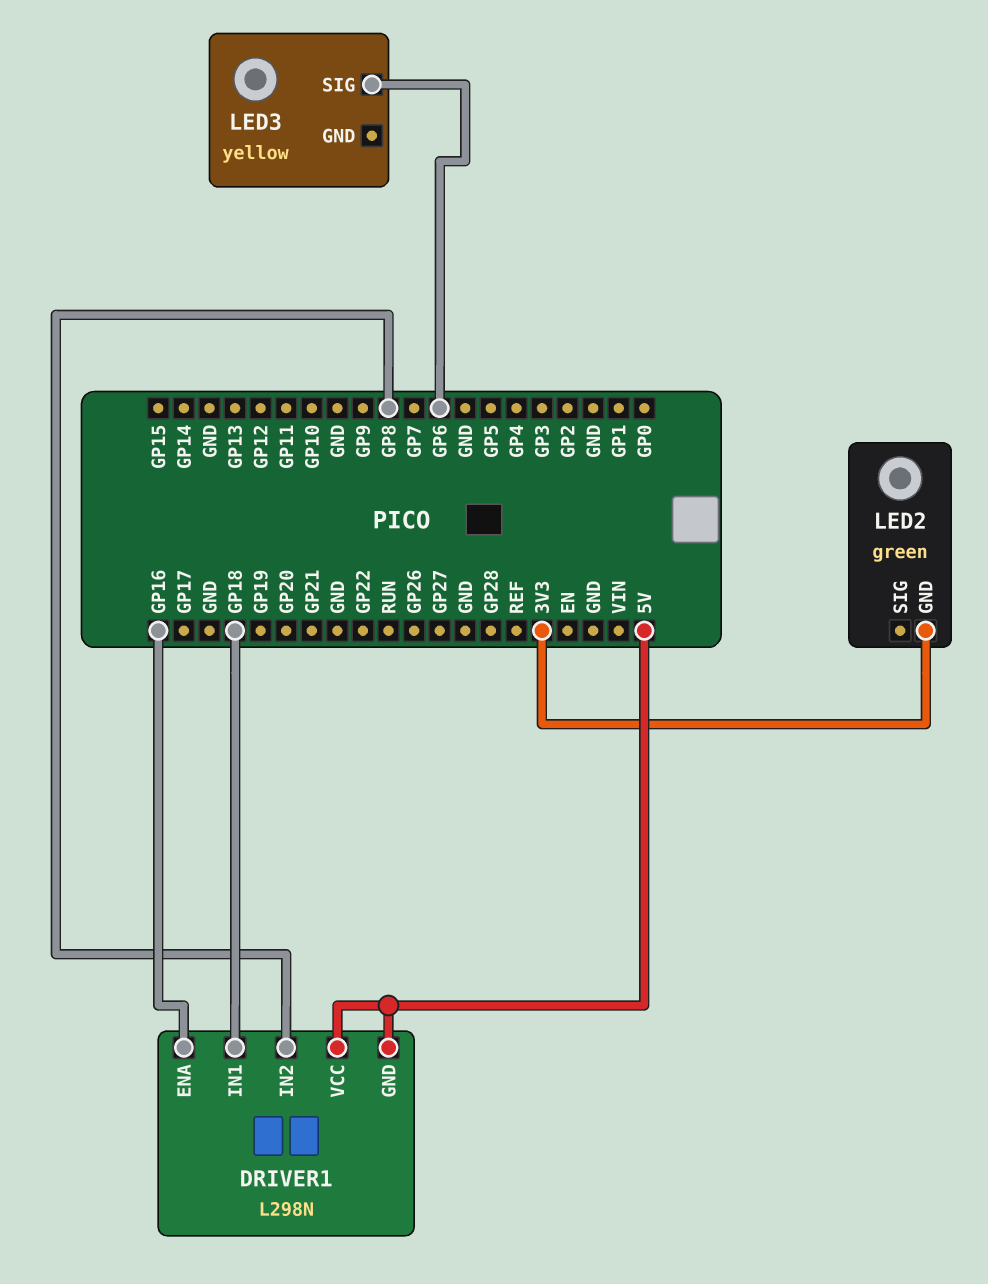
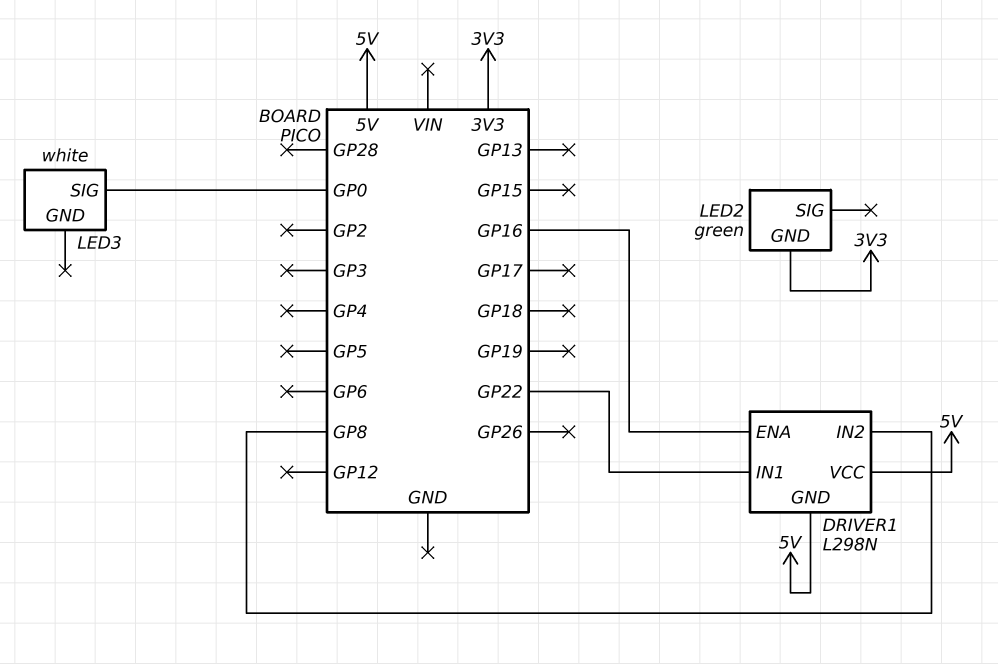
DRIVER1 pin IN1: GP18 -> GP22
LED3: yellow -> white
LED3 pin SIG: GP6 -> GP0

